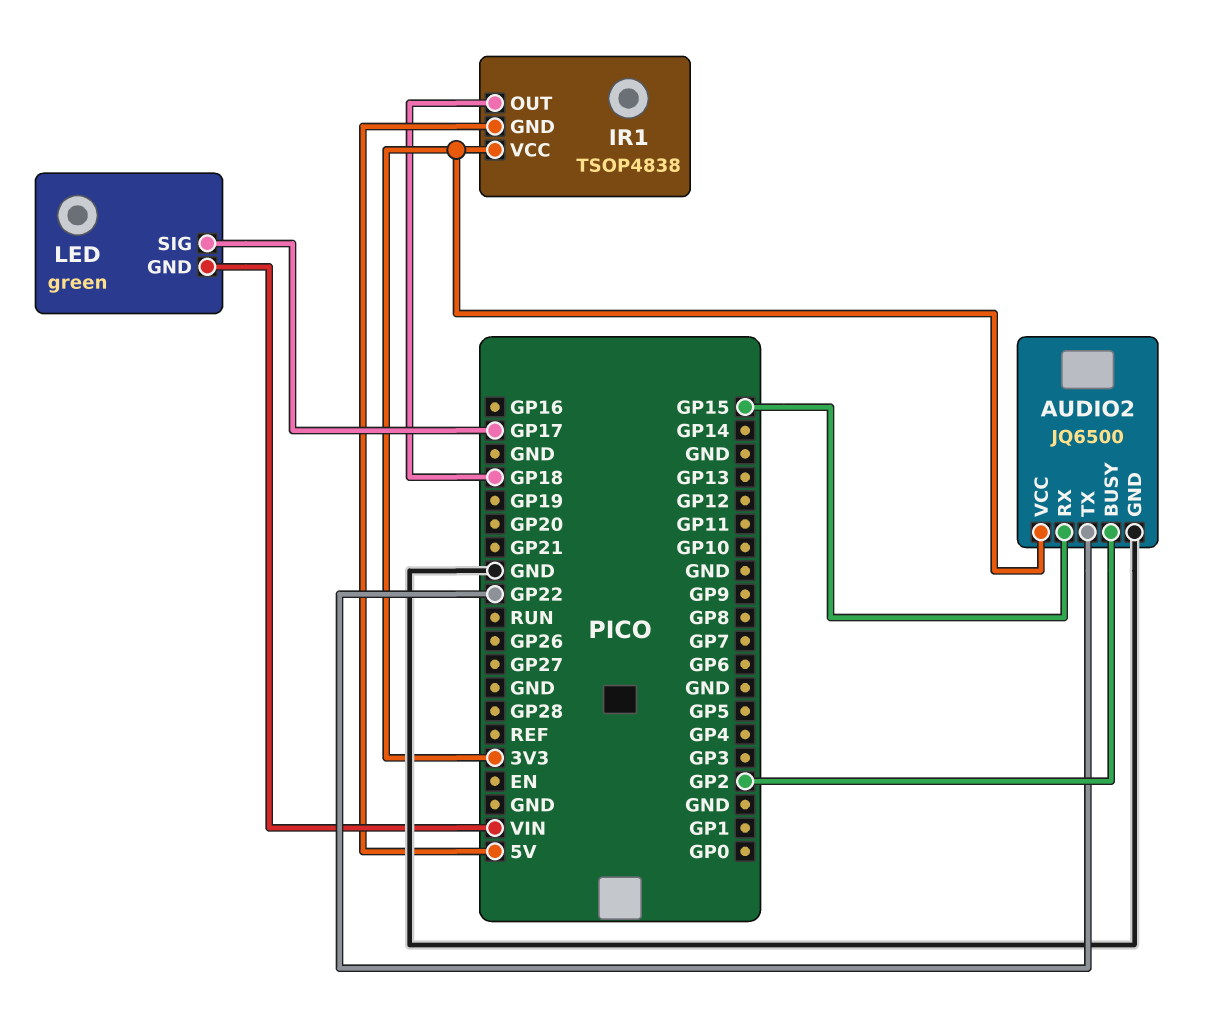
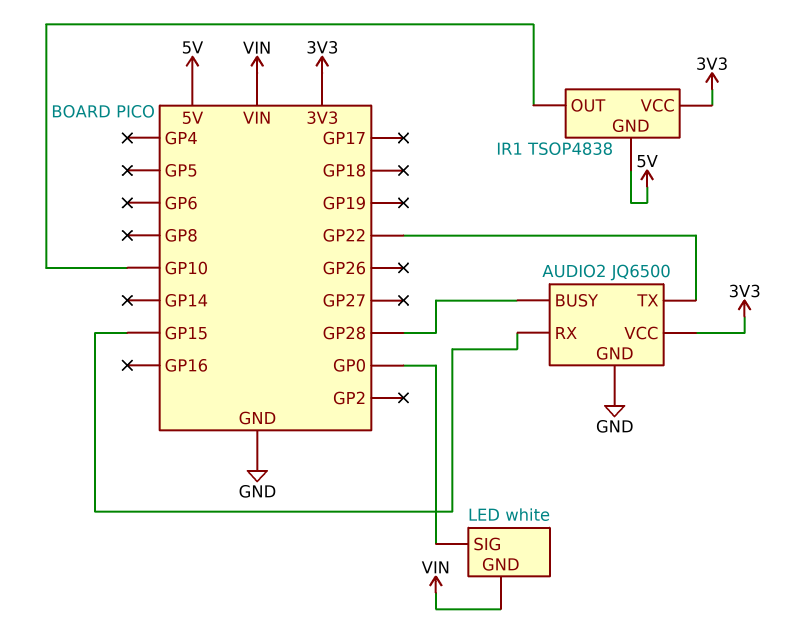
AUDIO2 pin BUSY: GP2 -> GP28
IR1 pin OUT: GP18 -> GP10
LED: green -> white
LED pin SIG: GP17 -> GP0

